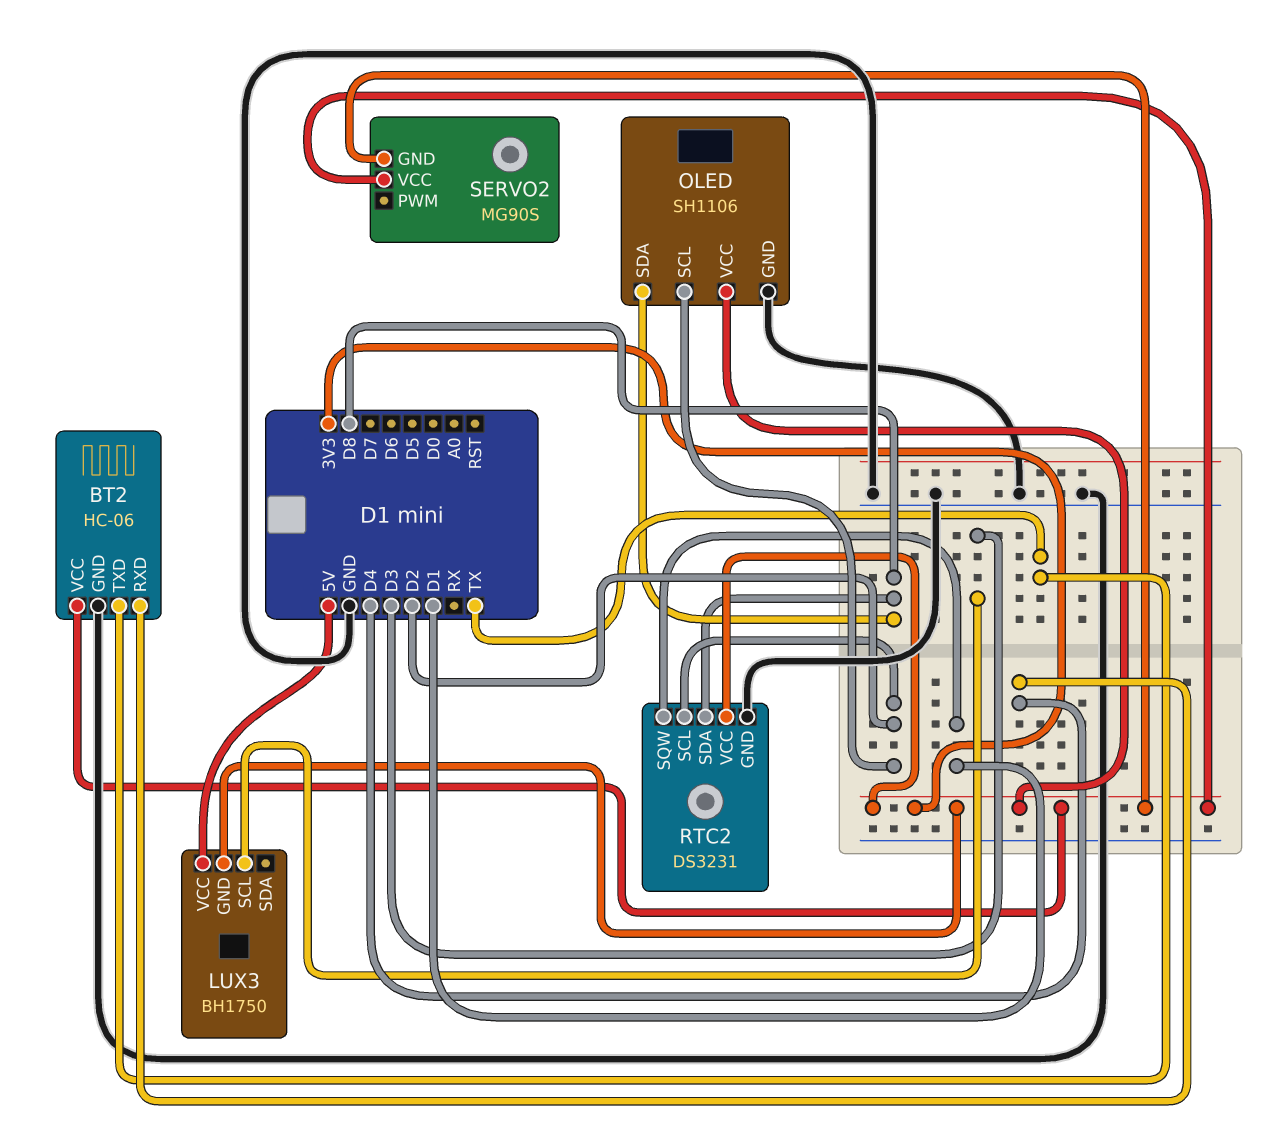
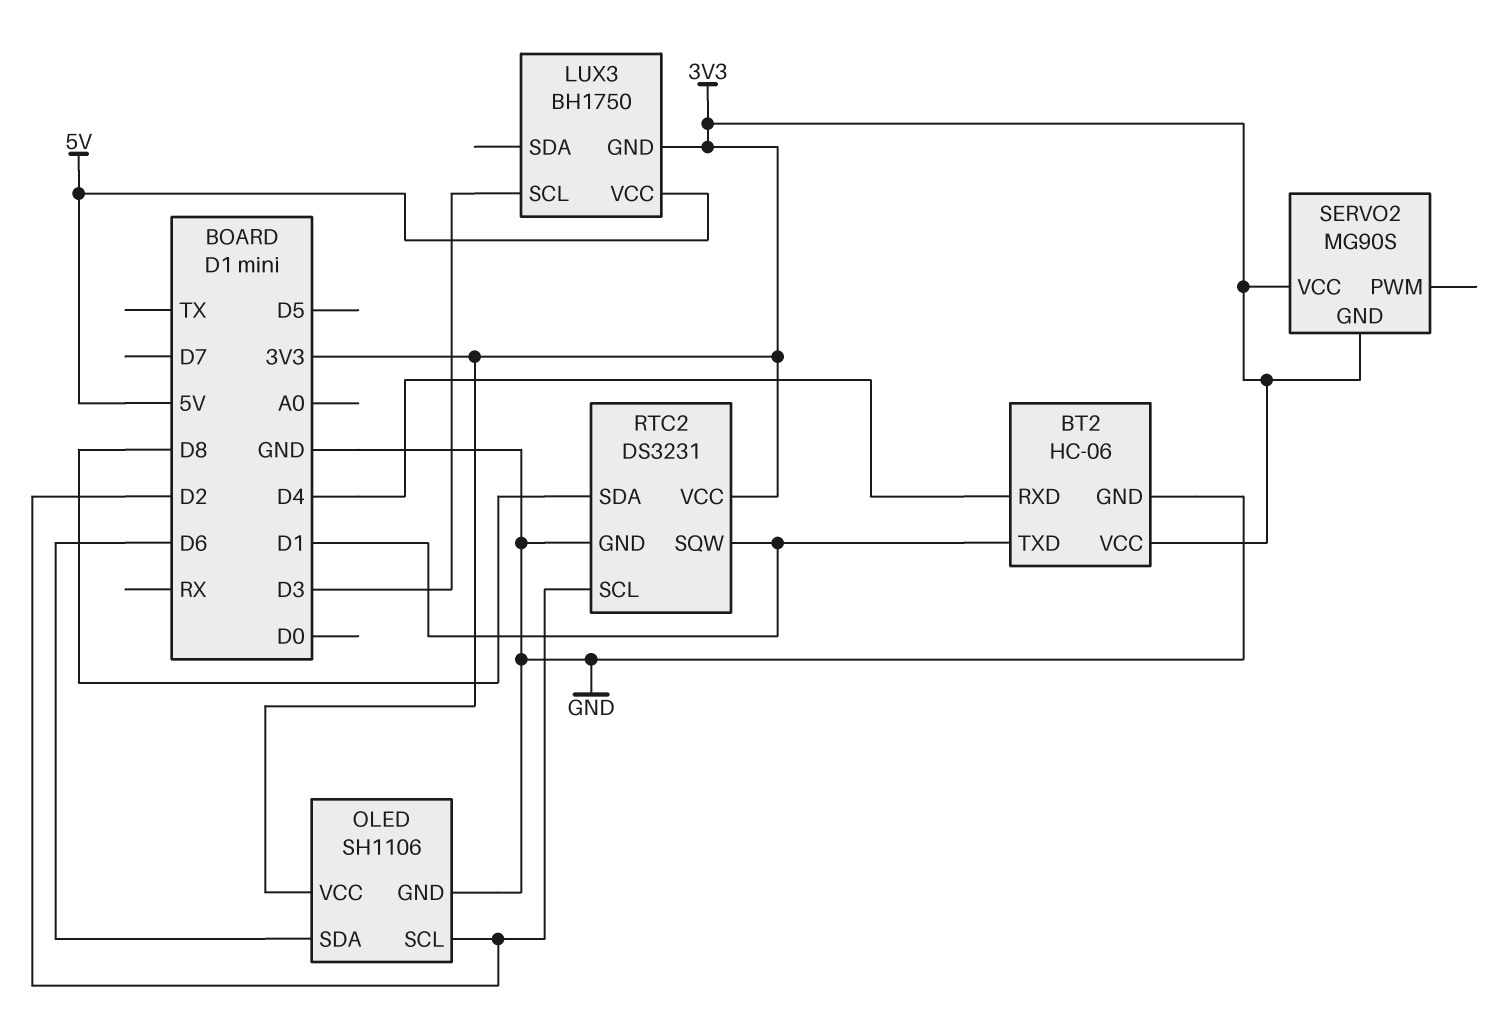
BT2 pin TXD: TX -> D1
OLED pin SDA: D8 -> D6

